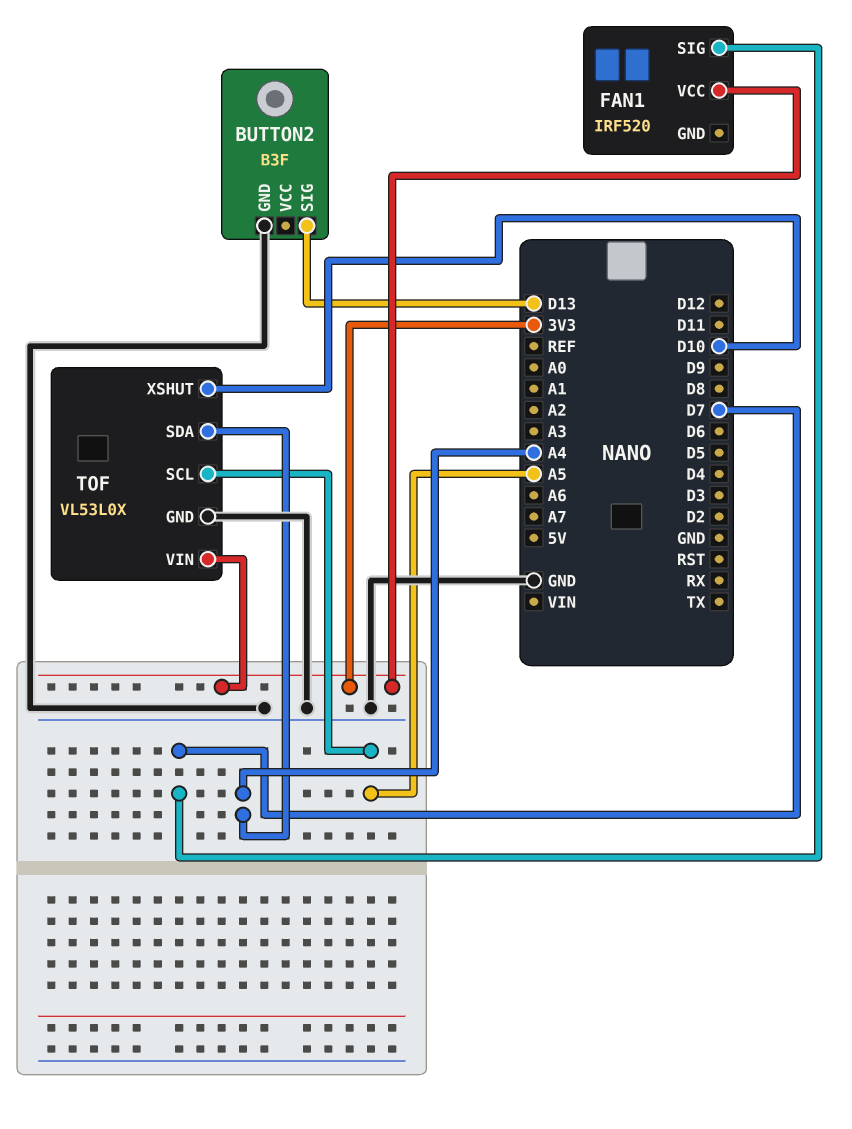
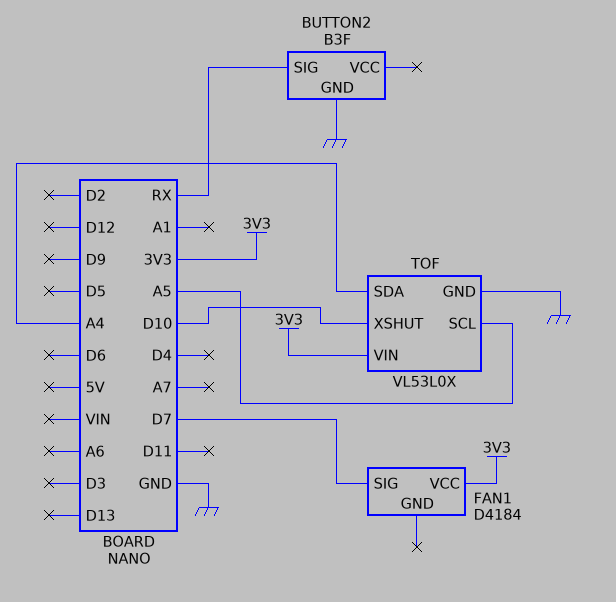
BUTTON2 pin SIG: D13 -> RX
FAN1: IRF520 -> D4184

